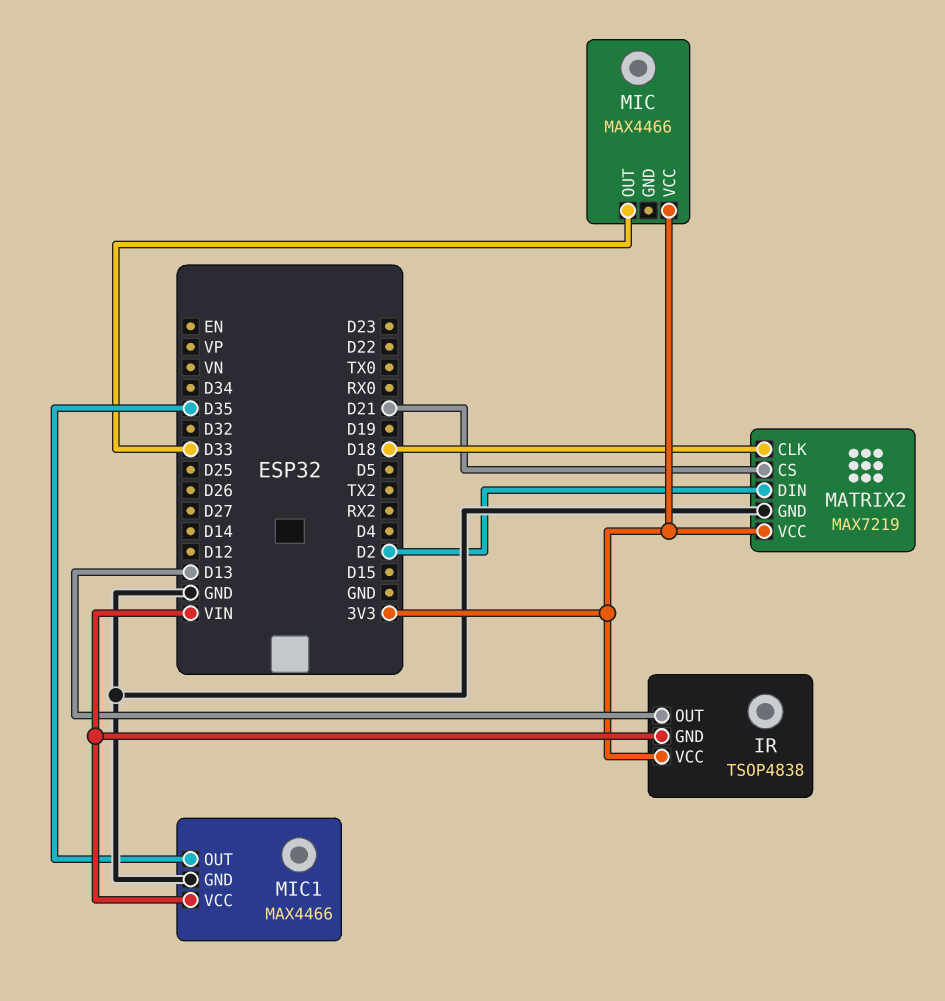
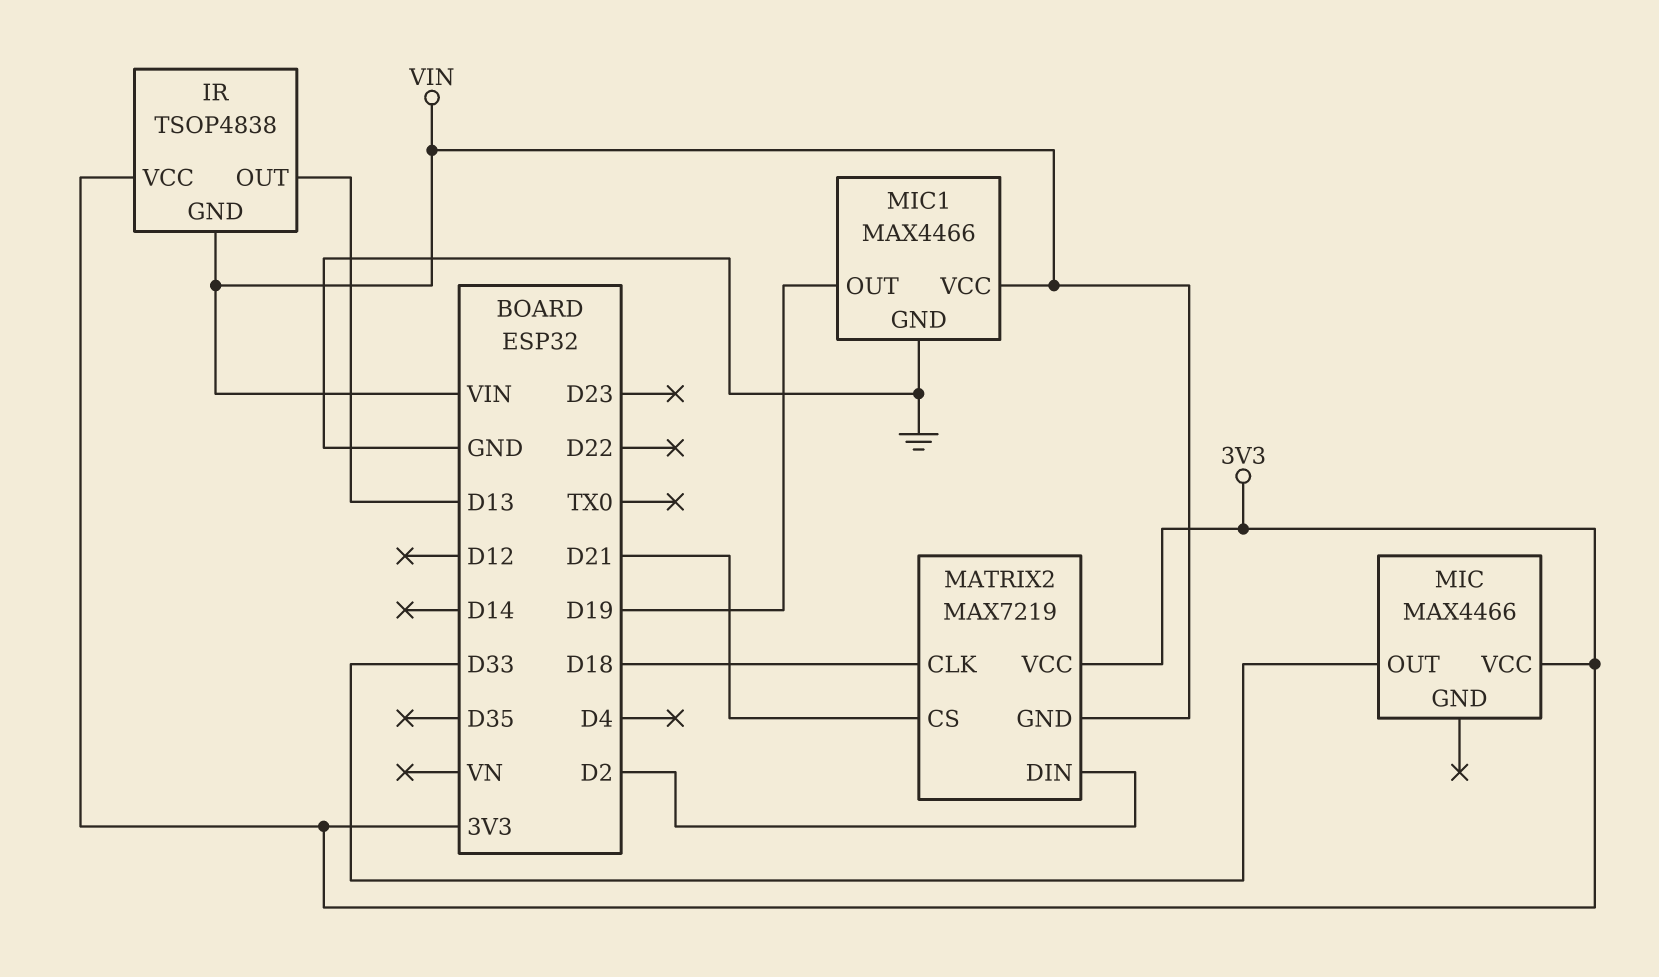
MATRIX2 pin GND: GND -> VIN
MIC1 pin OUT: D35 -> D19

